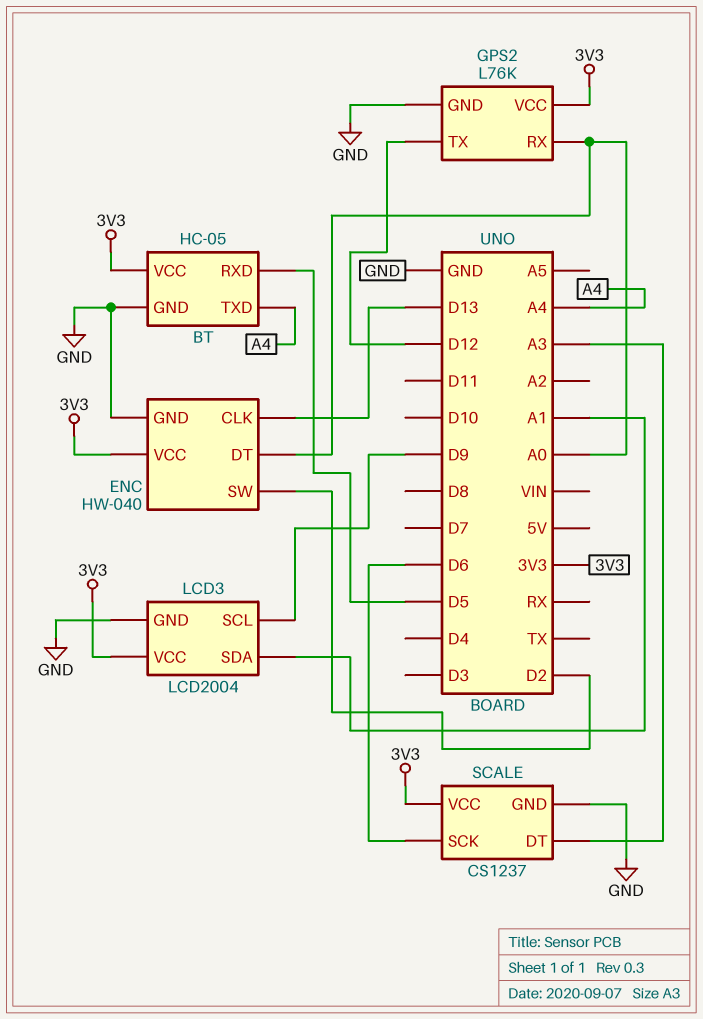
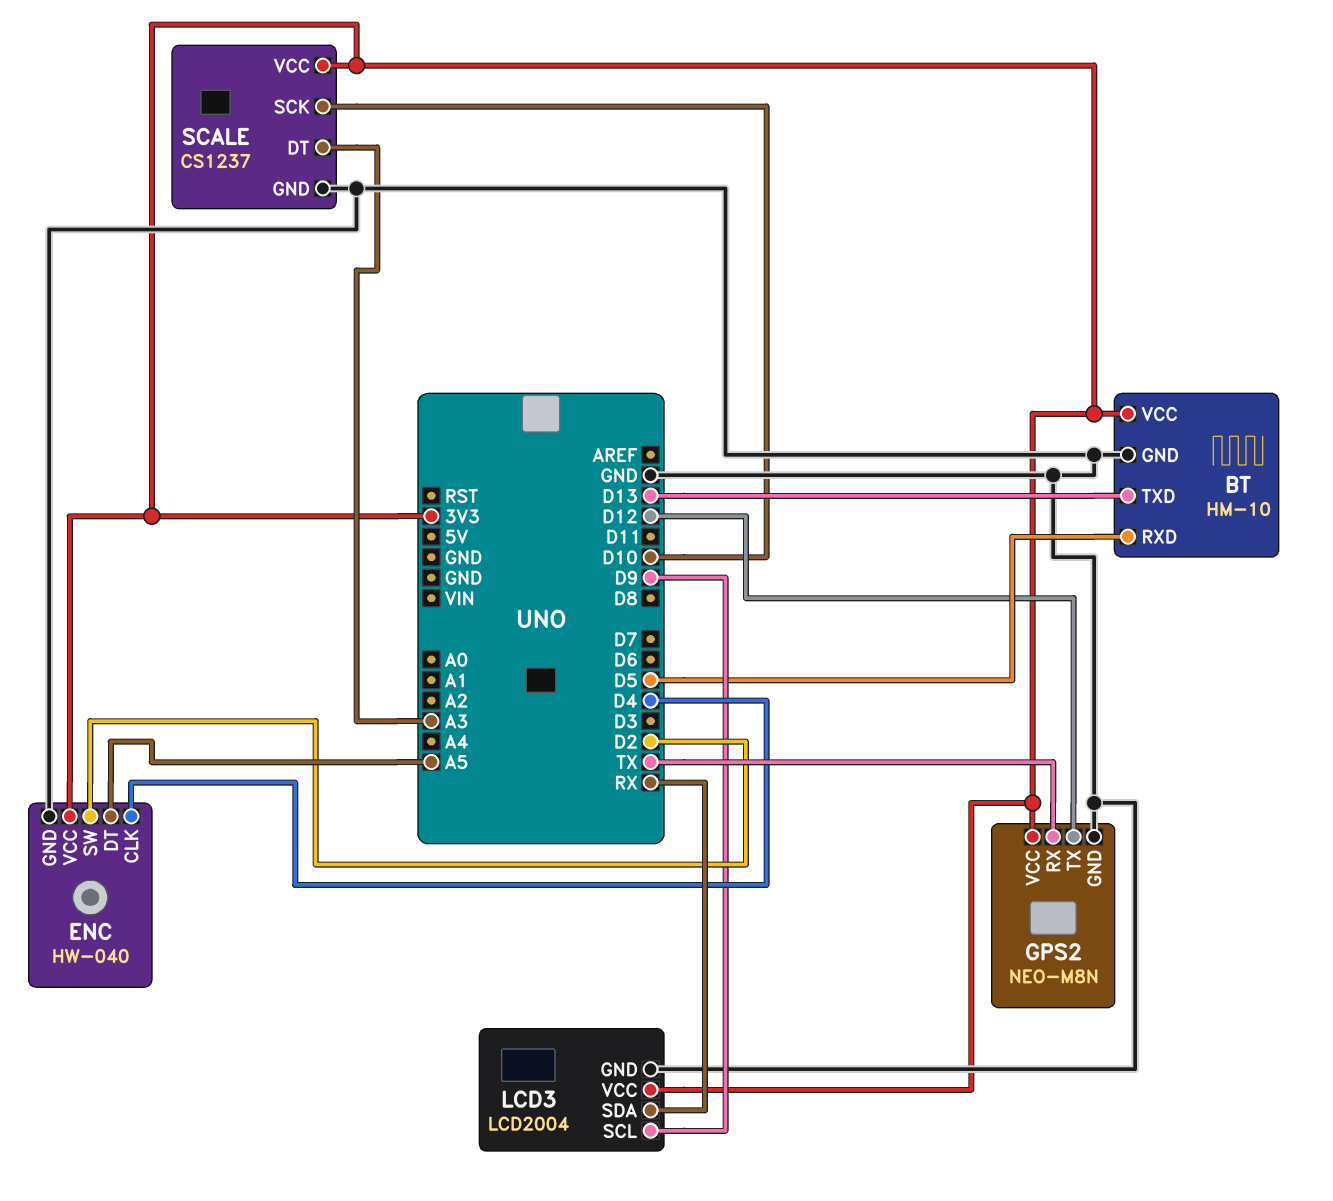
BT: HC-05 -> HM-10
BT pin TXD: A4 -> D13
ENC pin CLK: D13 -> D4
ENC pin DT: A0 -> A5
GPS2: L76K -> NEO-M8N
GPS2 pin RX: A0 -> TX
LCD3 pin SDA: A1 -> RX
SCALE pin SCK: D6 -> D10

